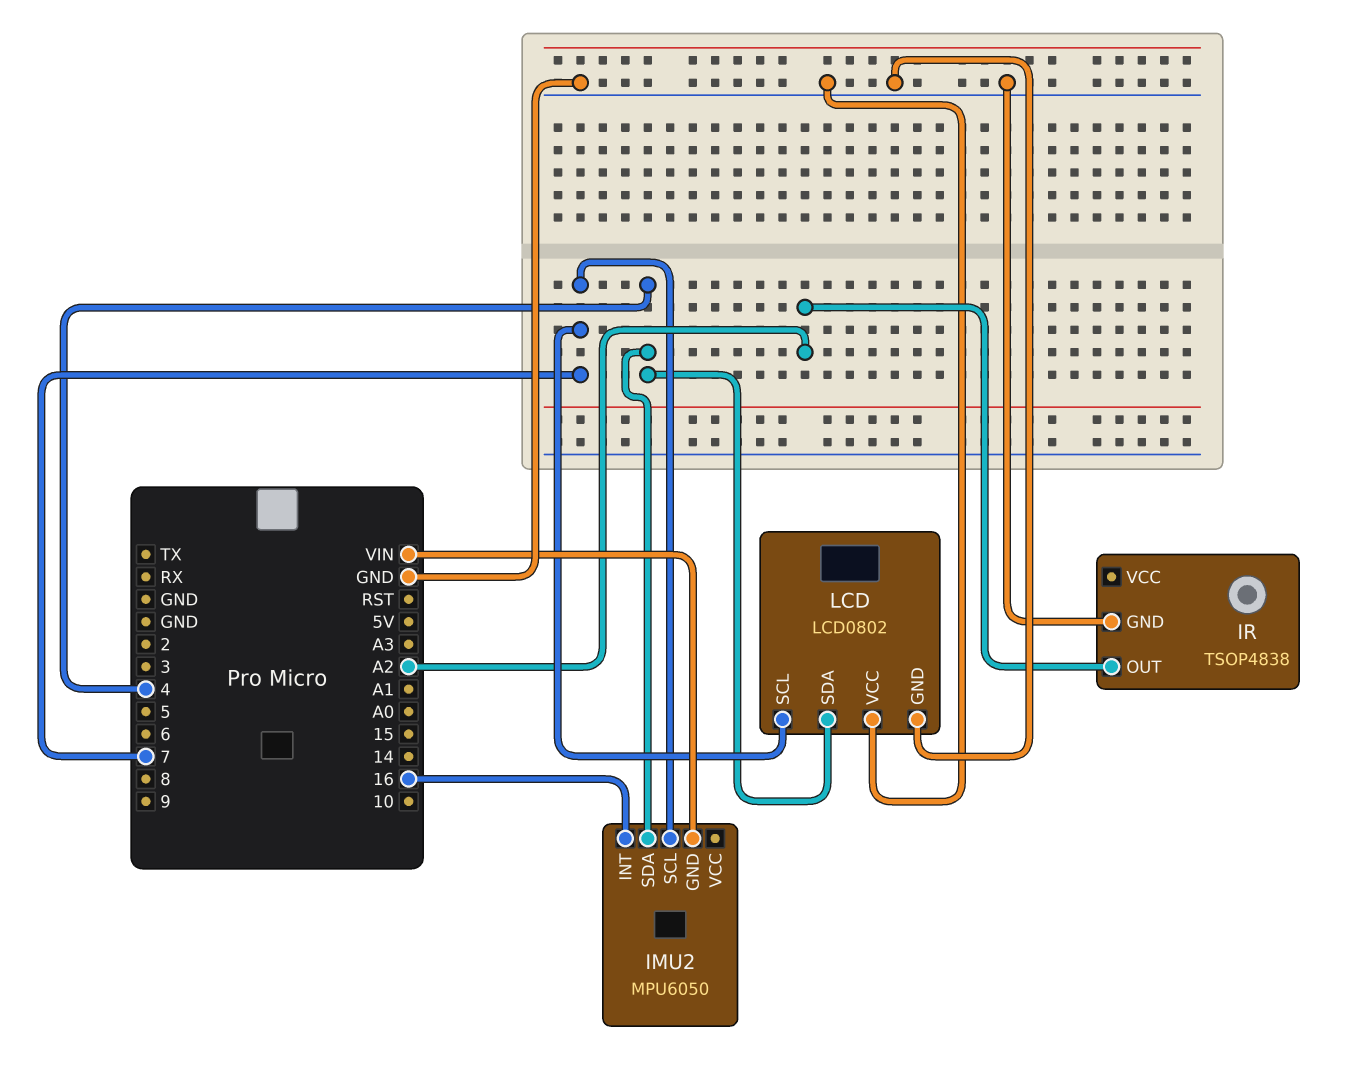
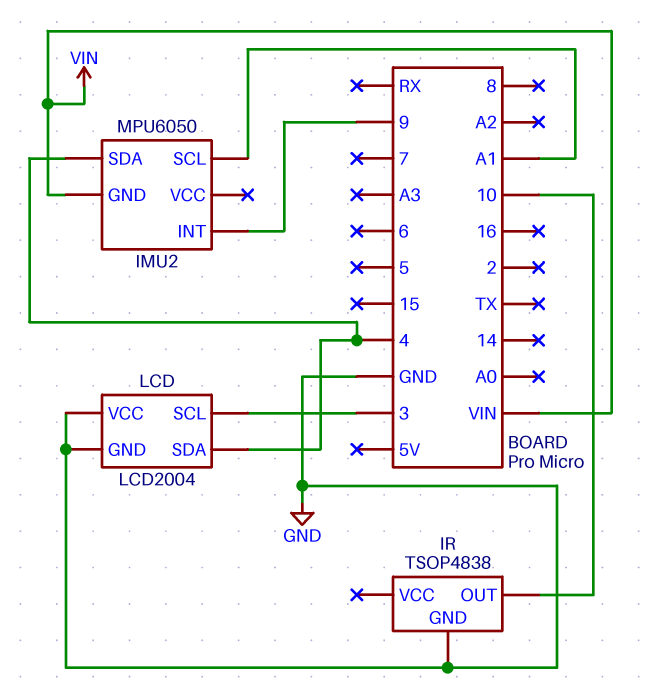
IMU2 pin INT: 16 -> 9
IMU2 pin SCL: 7 -> A1
IR pin OUT: A2 -> 10
LCD: LCD0802 -> LCD2004
LCD pin SCL: 7 -> 3

